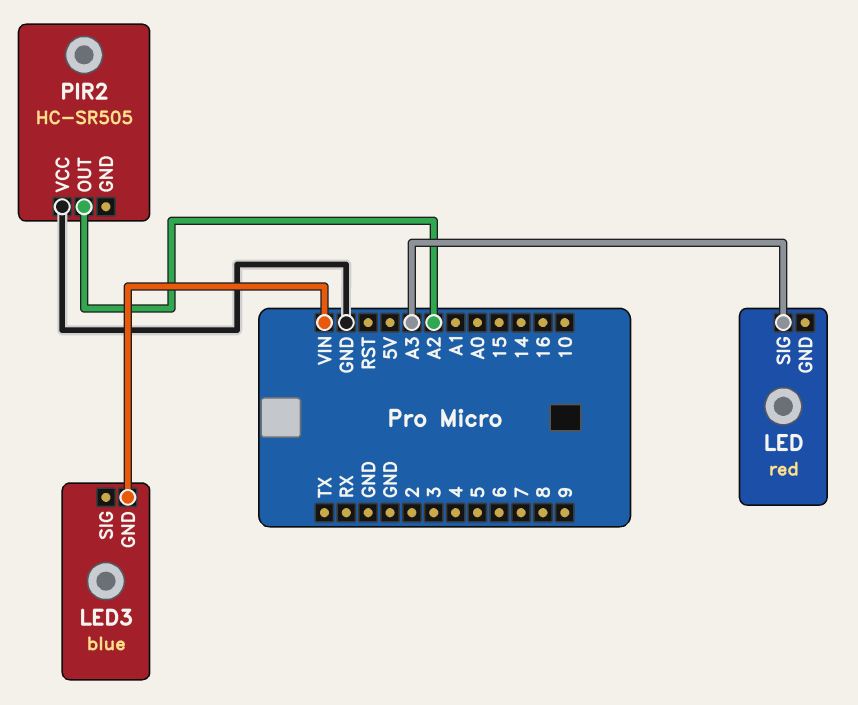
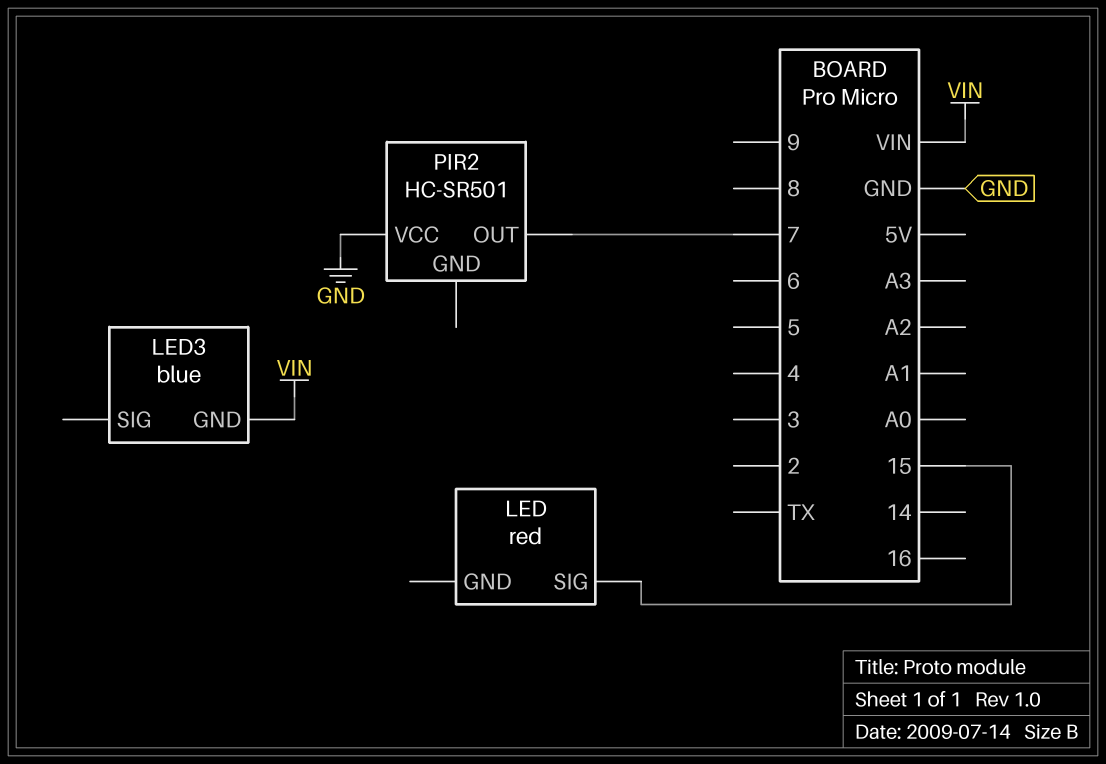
LED pin SIG: A3 -> 15
PIR2: HC-SR505 -> HC-SR501
PIR2 pin OUT: A2 -> 7

